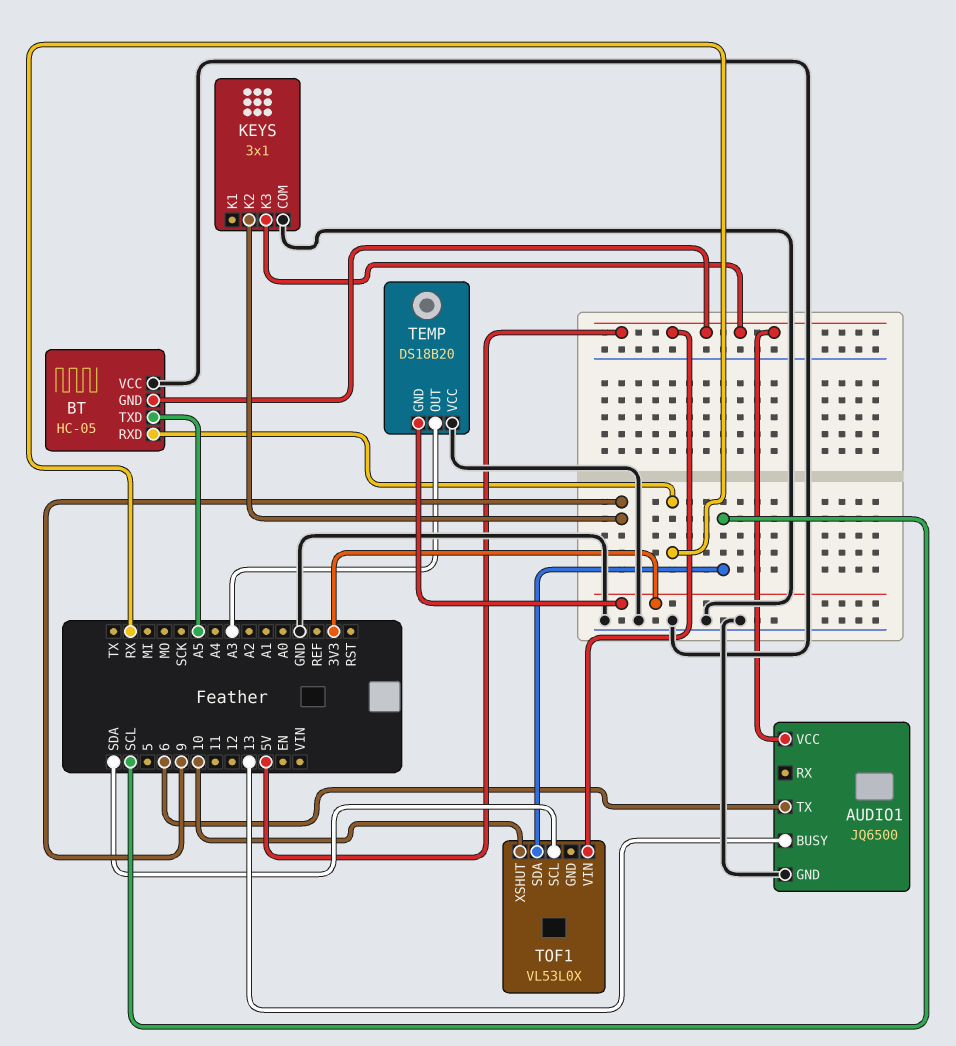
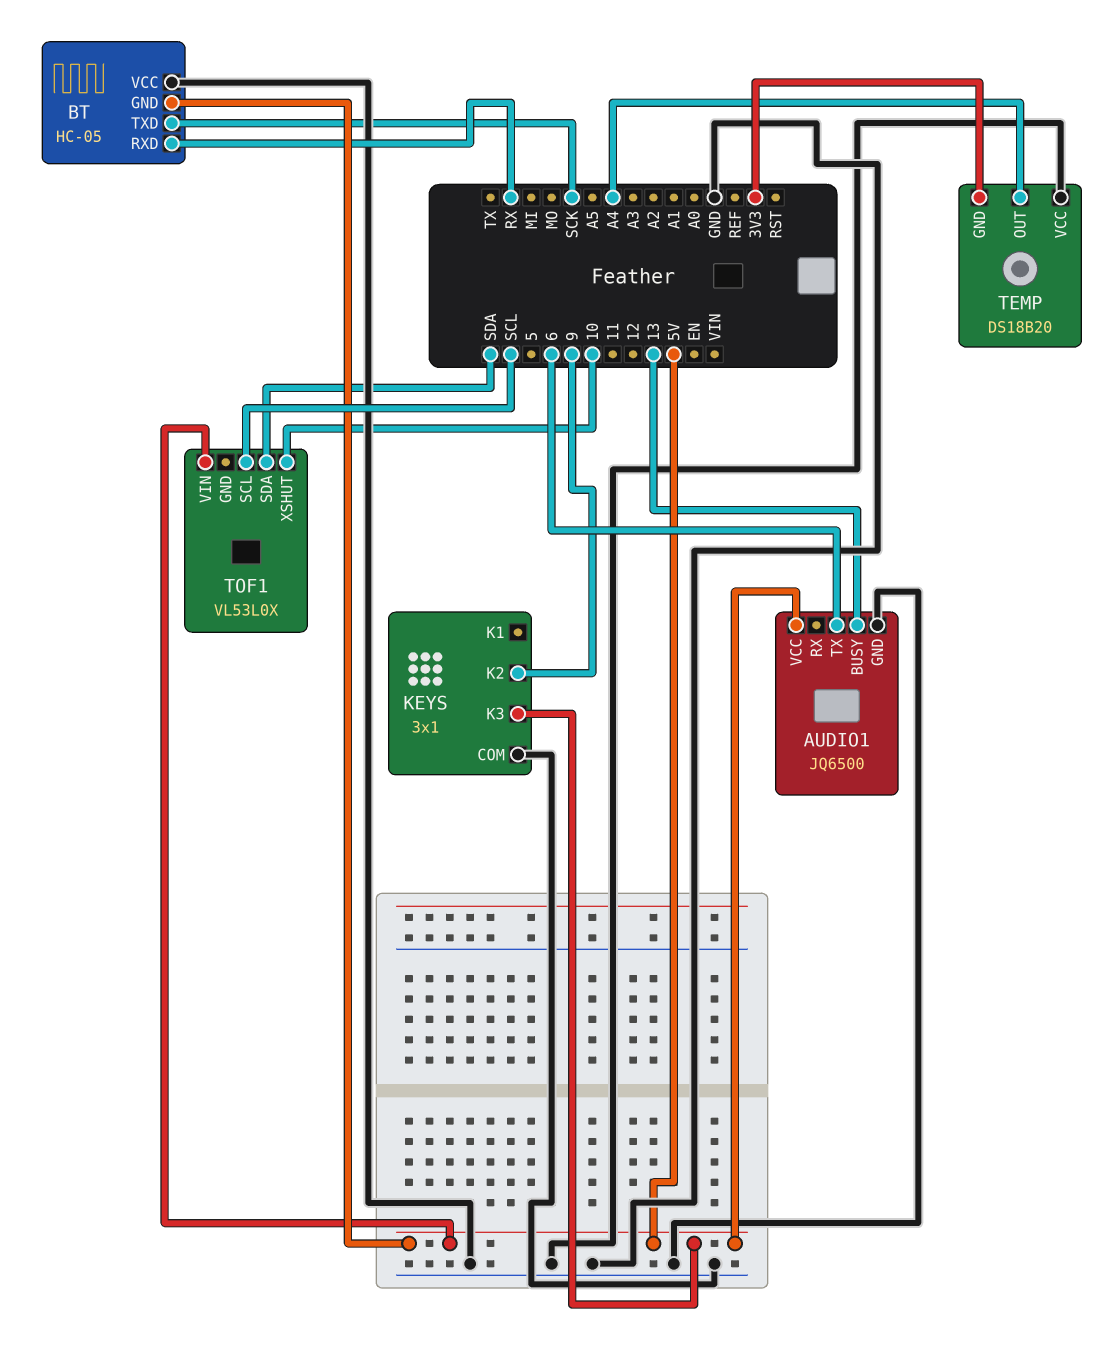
BT pin TXD: A5 -> SCK
TEMP pin OUT: A3 -> A4
TOF1 pin SCL: SDA -> SCL
TOF1 pin SDA: SCL -> SDA

